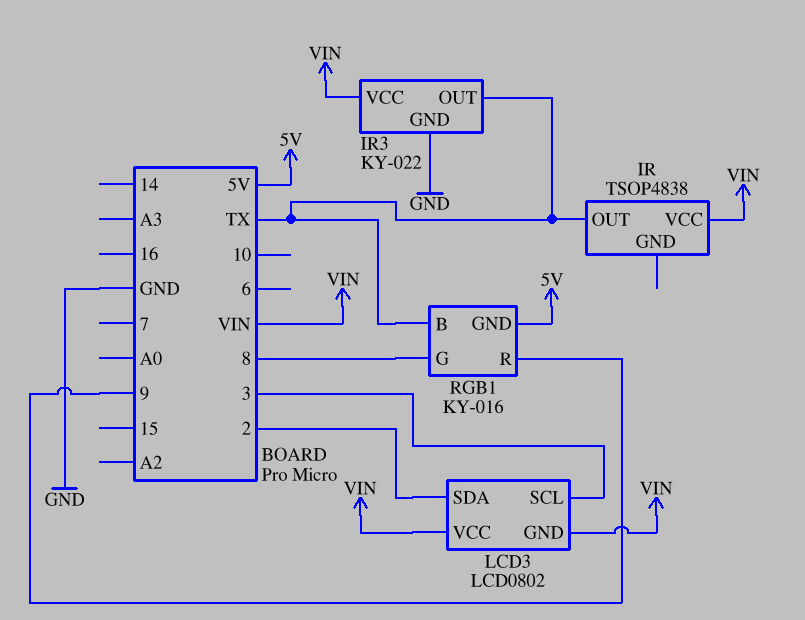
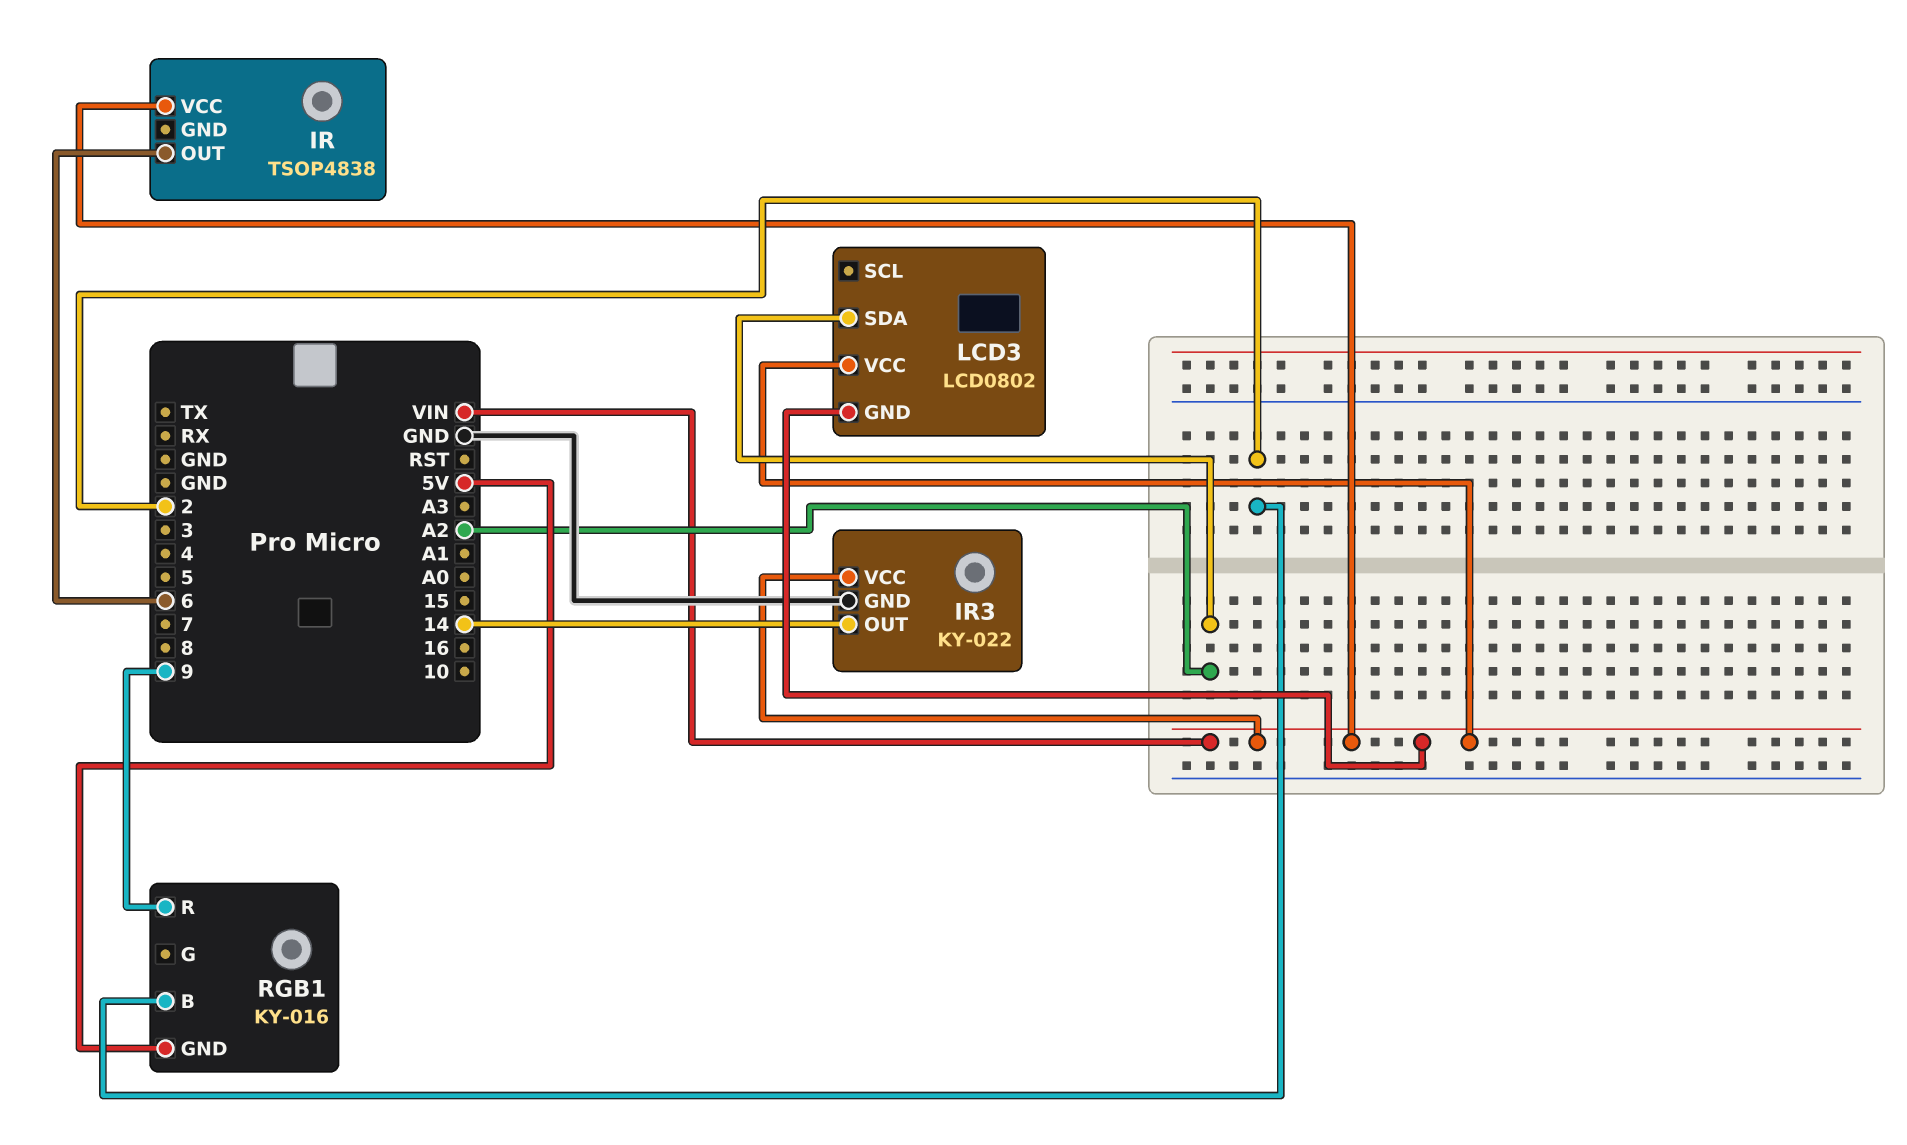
IR pin OUT: TX -> 6
IR3 pin OUT: TX -> 14
LCD3 pin SCL: 3 -> none
LCD3 pin SDA: 2 -> A2
RGB1 pin B: TX -> 2
RGB1 pin G: 8 -> none

